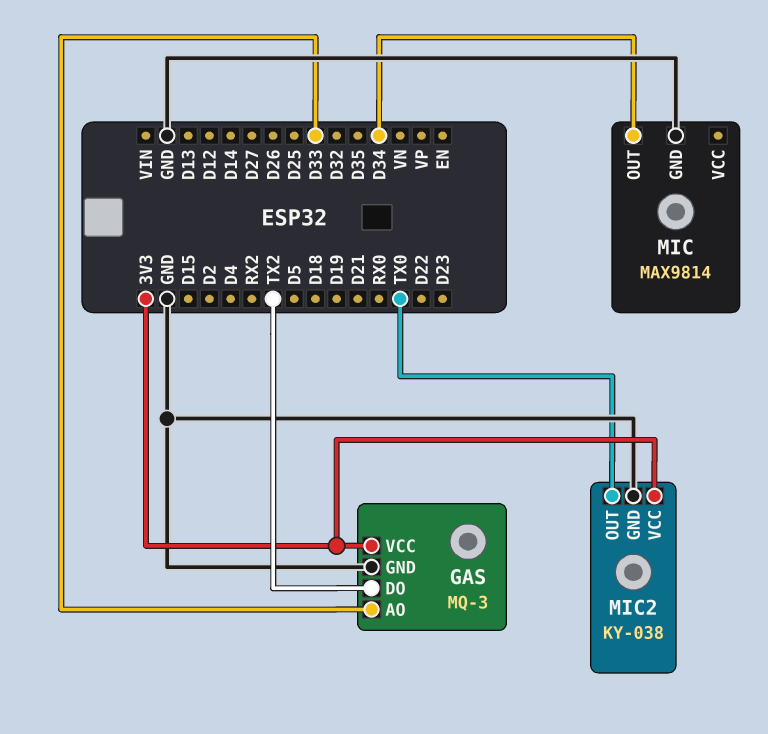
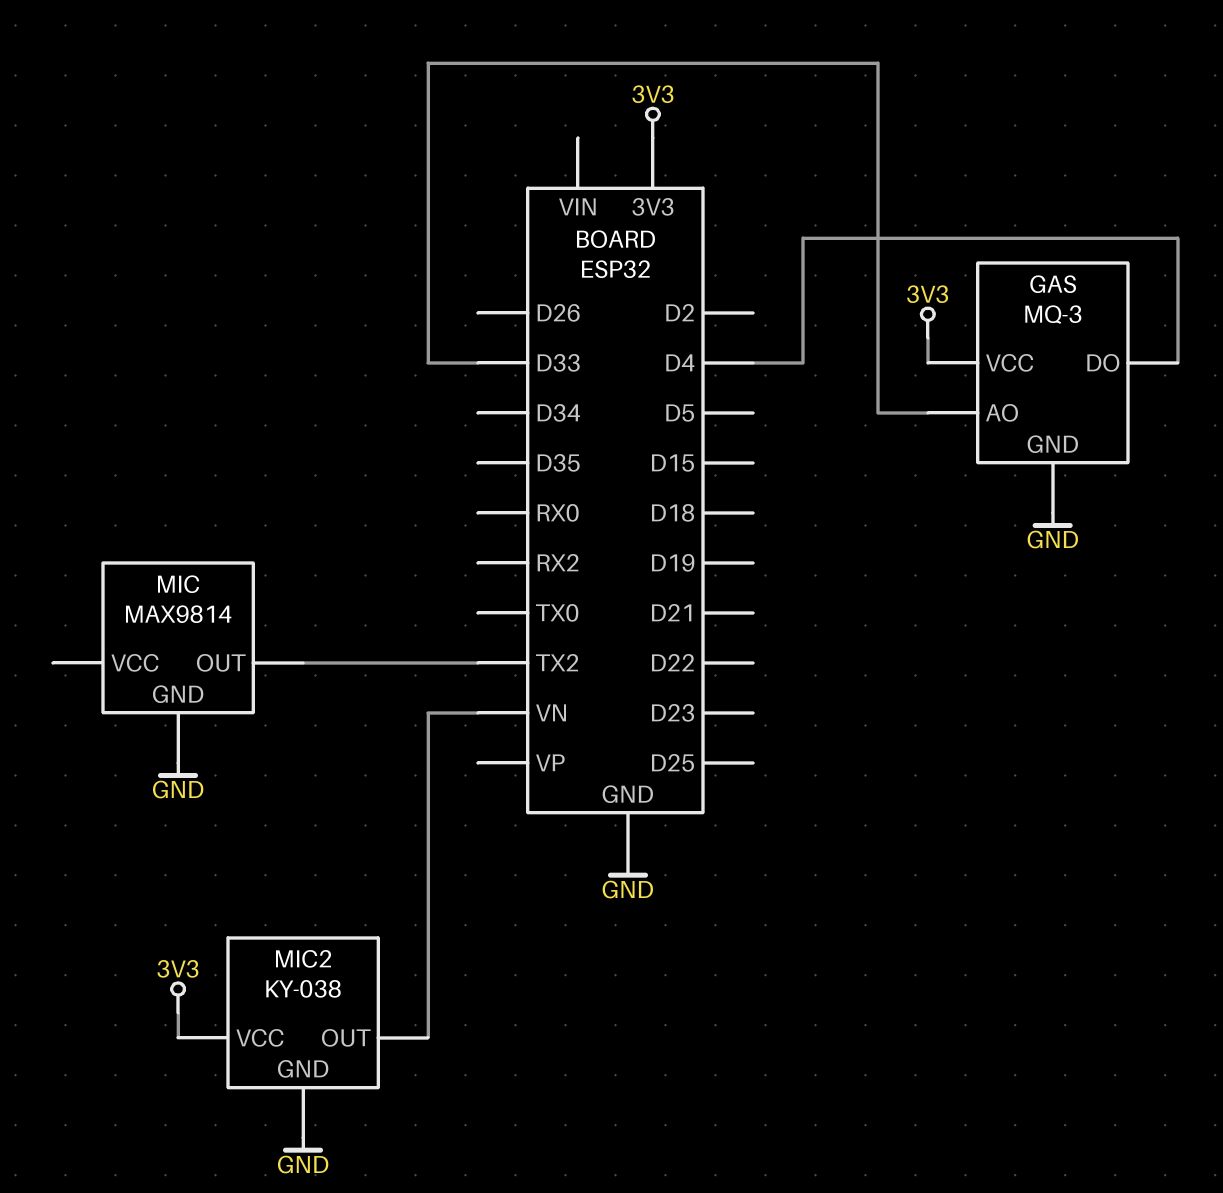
GAS pin DO: TX2 -> D4
MIC pin OUT: D34 -> TX2
MIC2 pin OUT: TX0 -> VN

